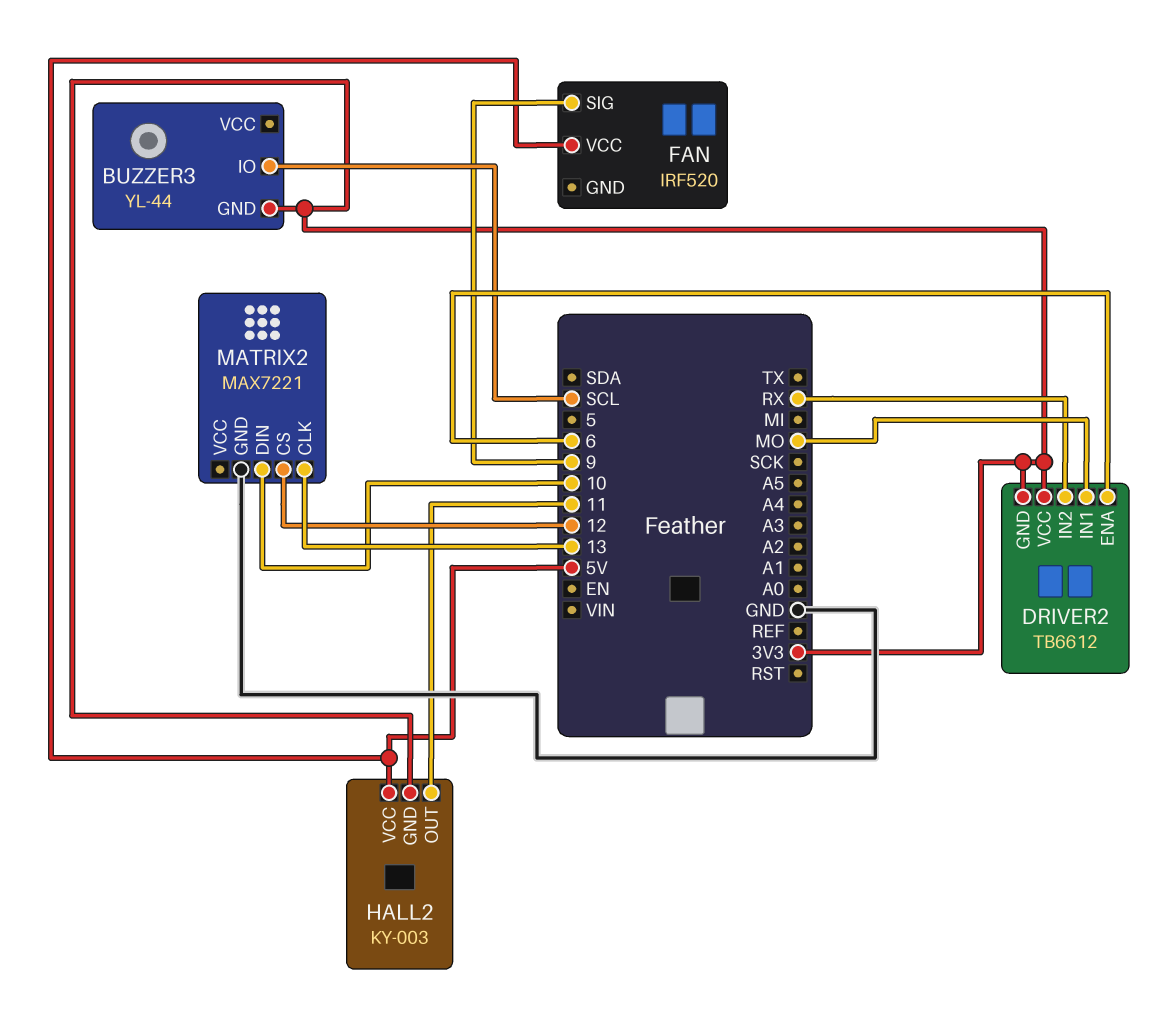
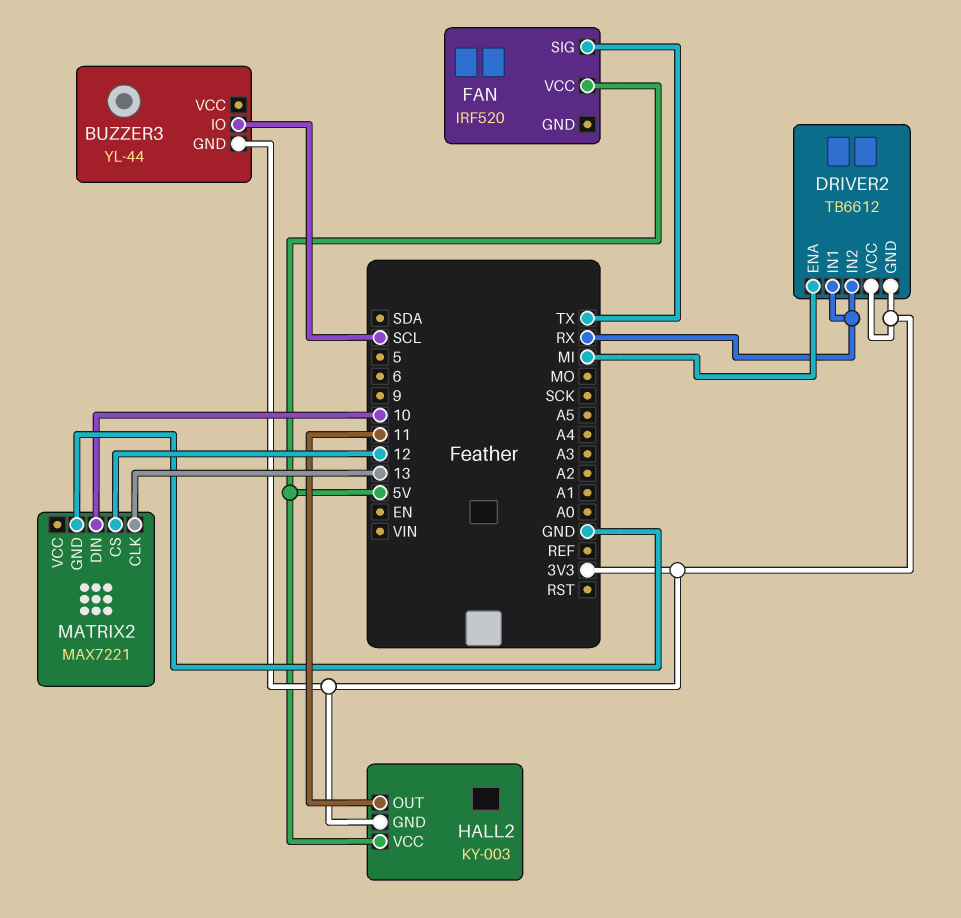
DRIVER2 pin ENA: 6 -> MI
DRIVER2 pin IN1: MO -> RX
FAN pin SIG: 9 -> TX

